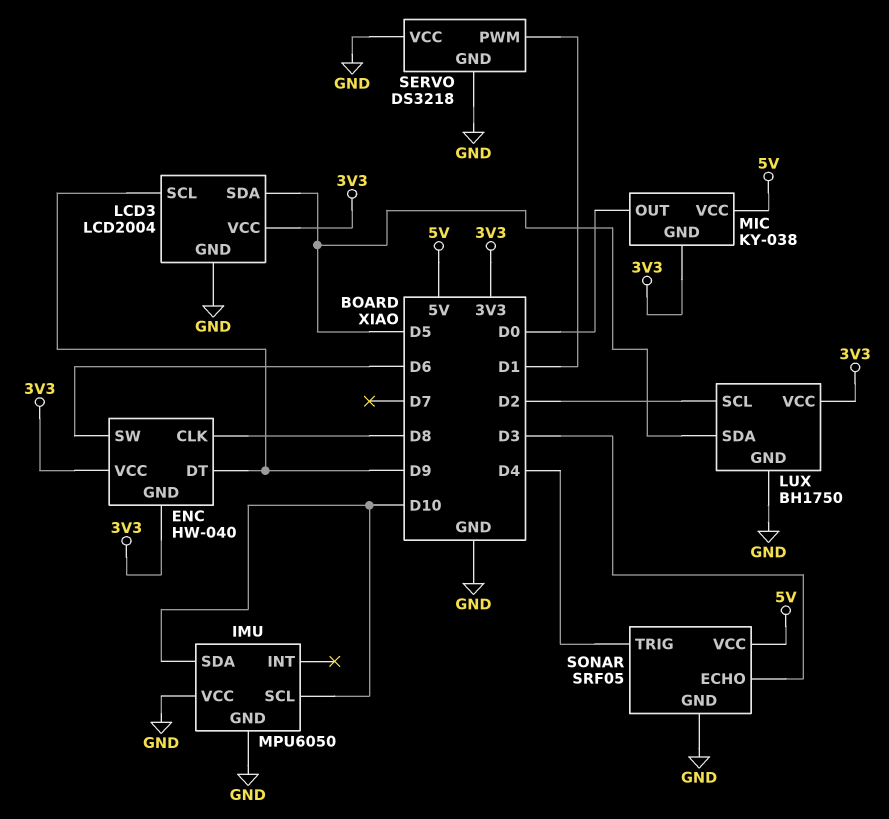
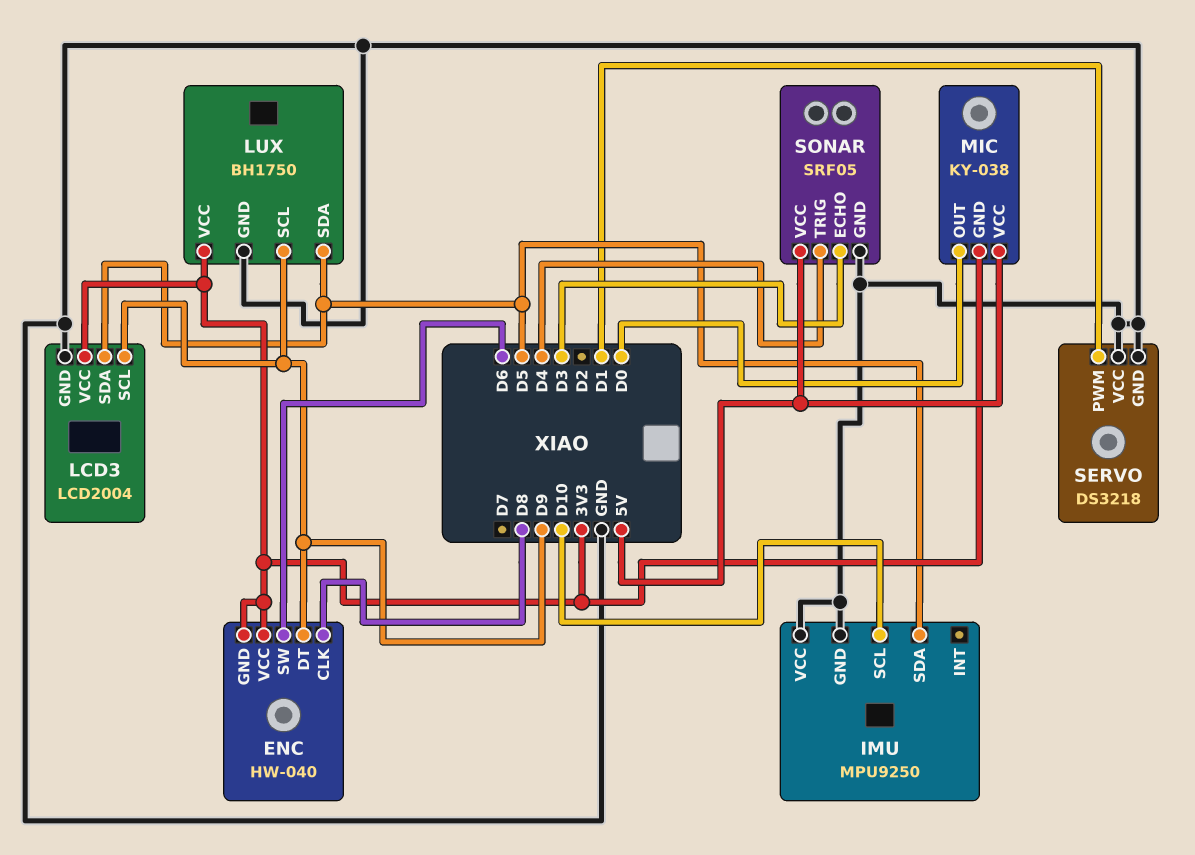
IMU: MPU6050 -> MPU9250
IMU pin SDA: D10 -> D5
LUX pin SCL: D2 -> D9

